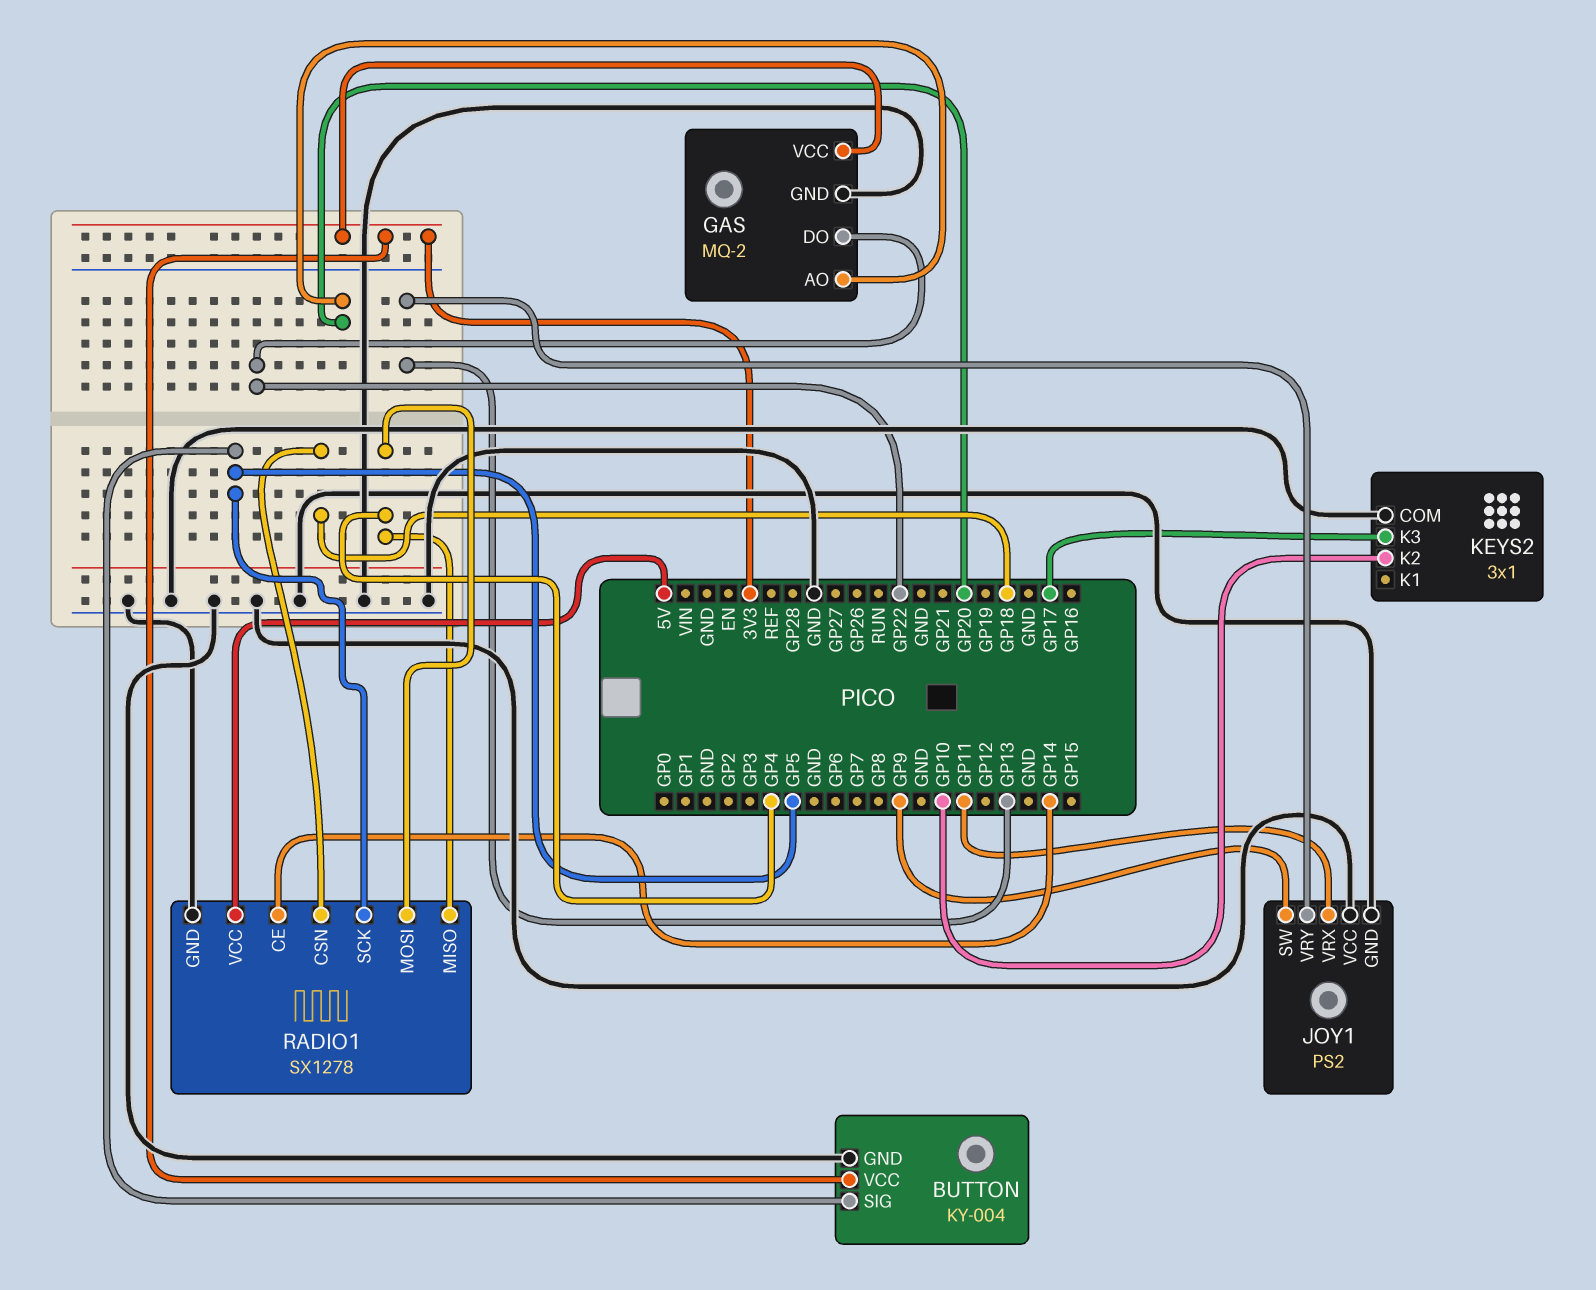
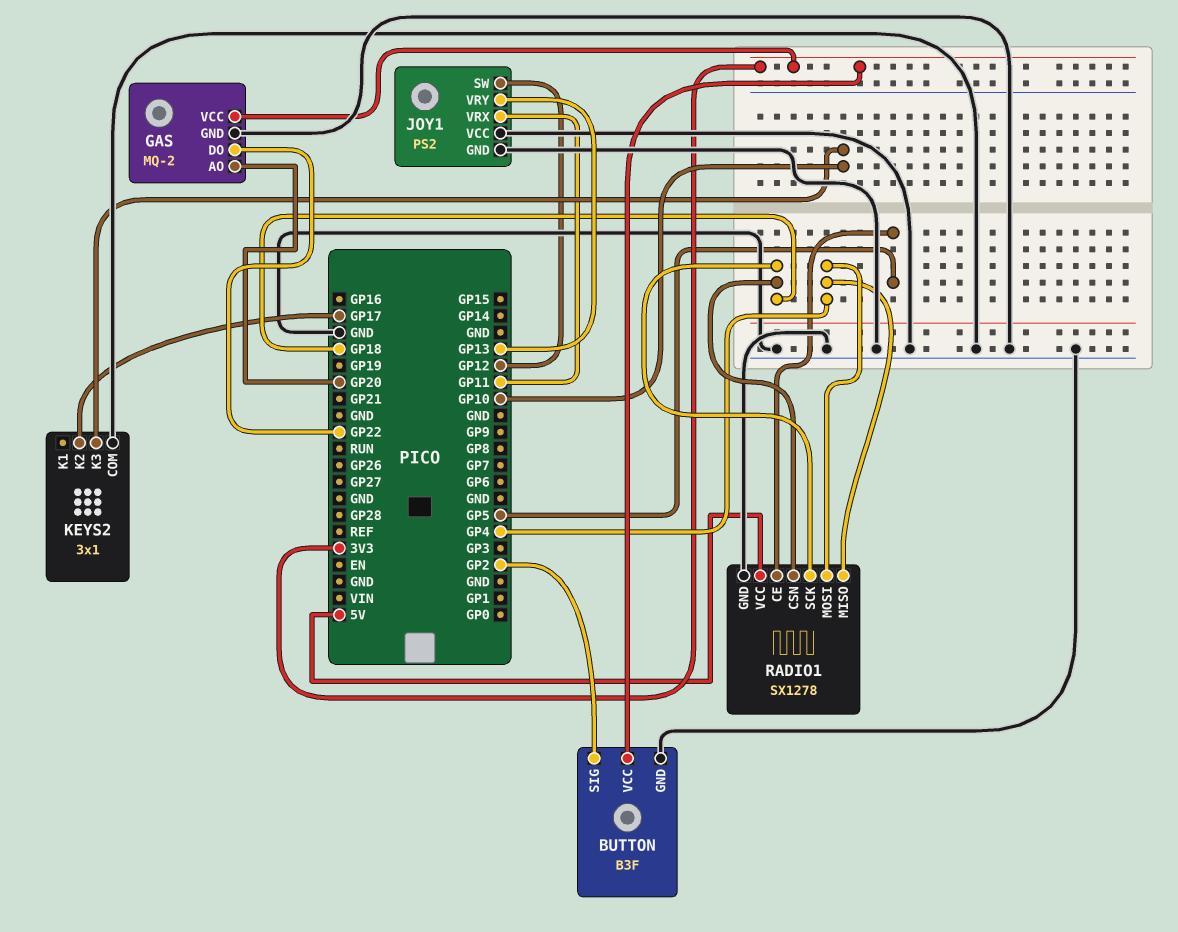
BUTTON: KY-004 -> B3F
BUTTON pin SIG: GP5 -> GP2
JOY1 pin SW: GP9 -> GP12
KEYS2 pin K2: GP10 -> GP17
KEYS2 pin K3: GP17 -> GP10
RADIO1 pin CE: GP14 -> GP5
RADIO1 pin SCK: GP5 -> GP18

